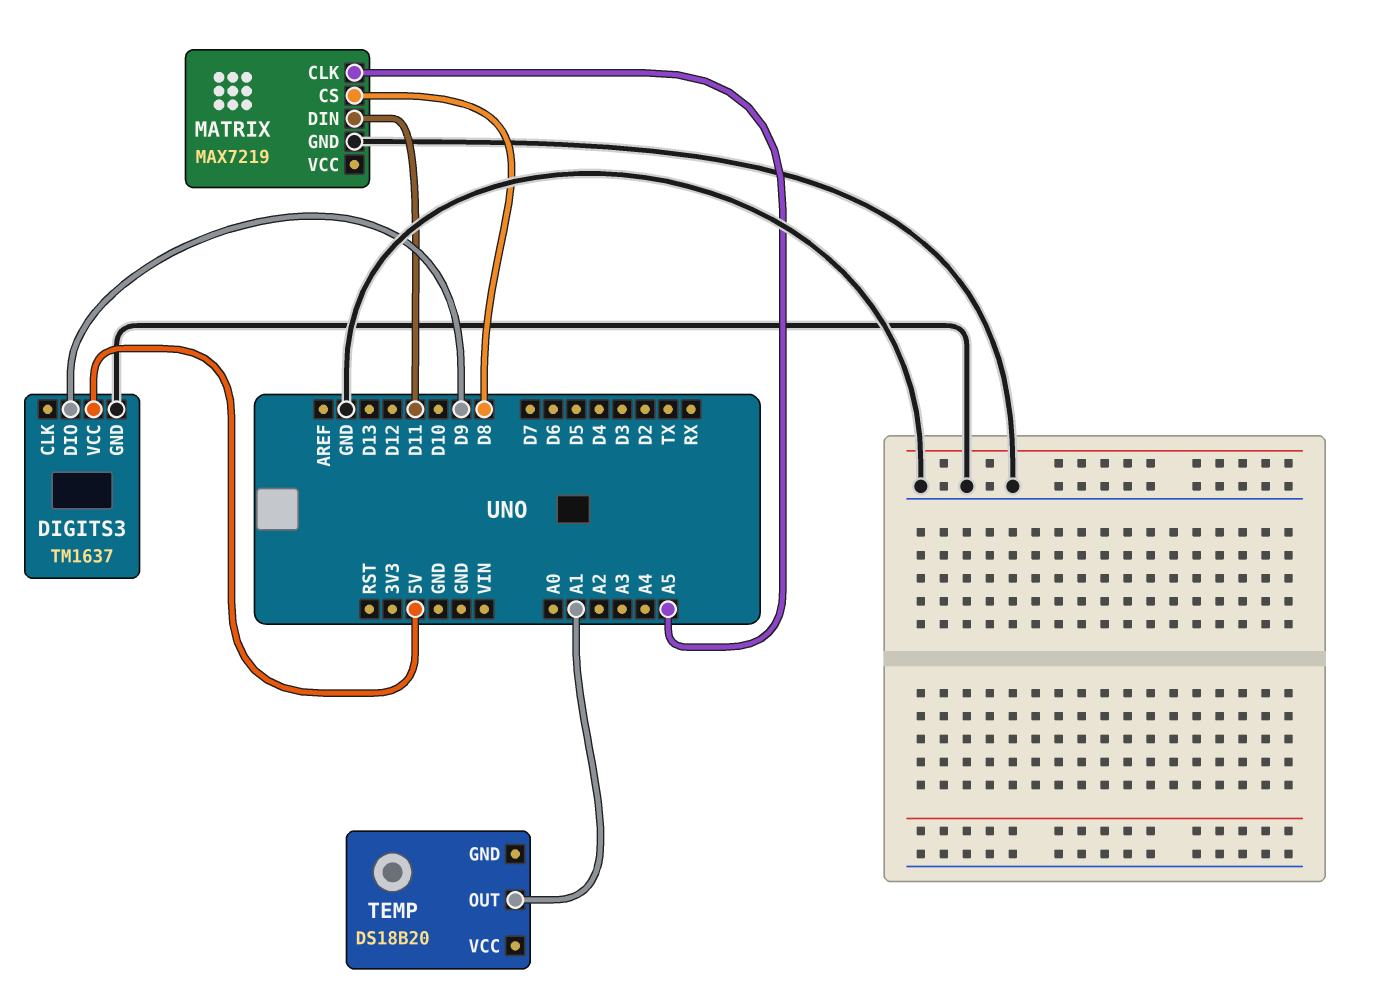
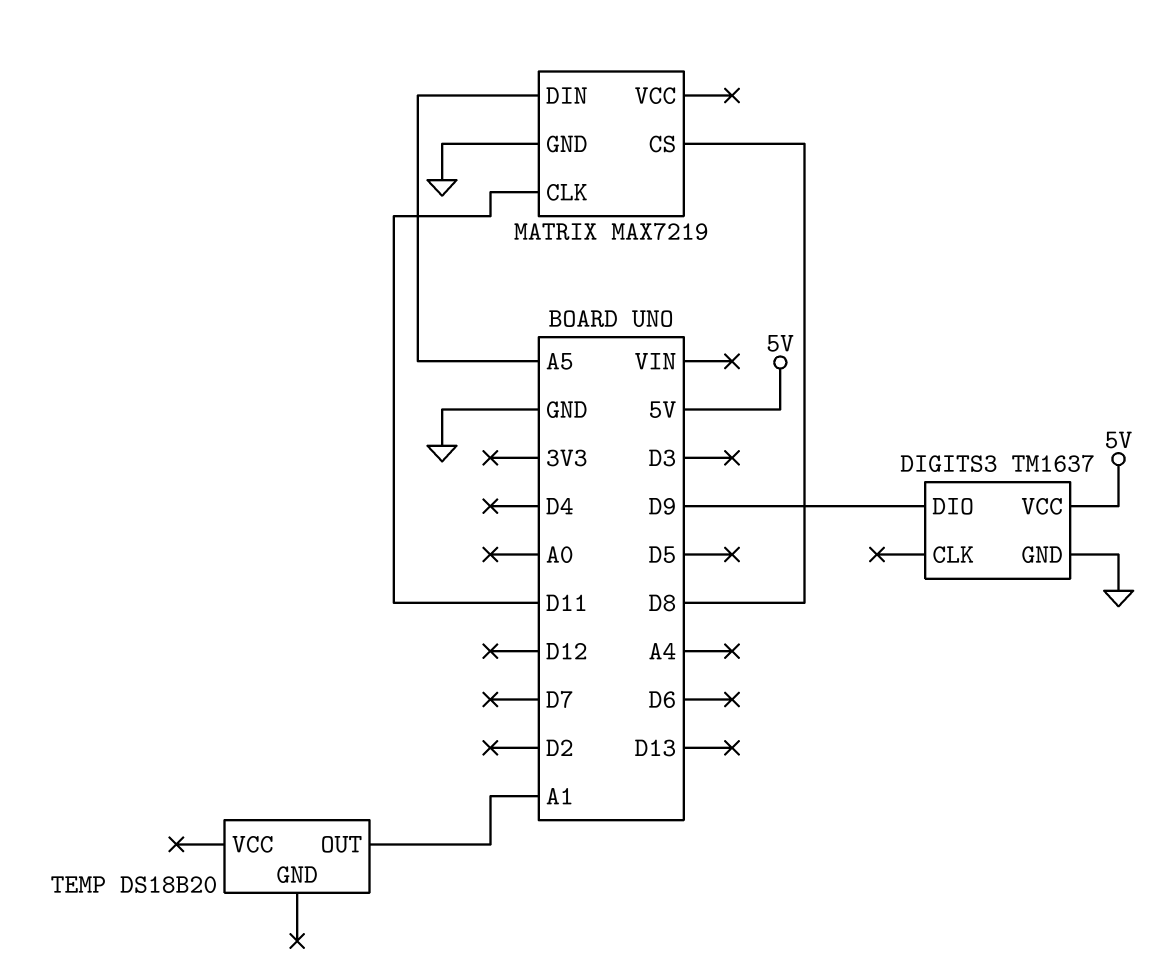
MATRIX pin CLK: A5 -> D11
MATRIX pin DIN: D11 -> A5

